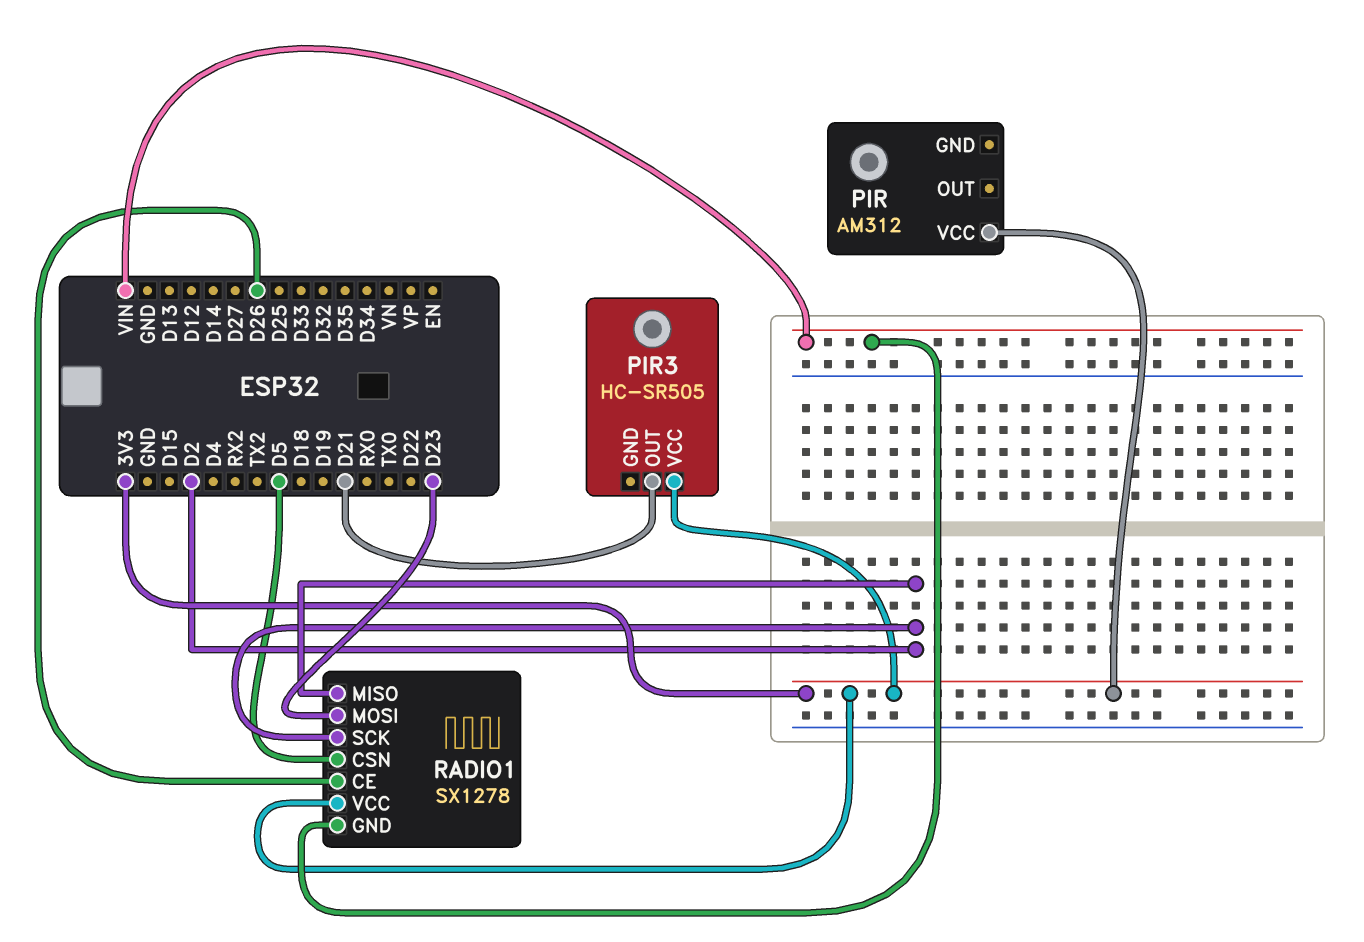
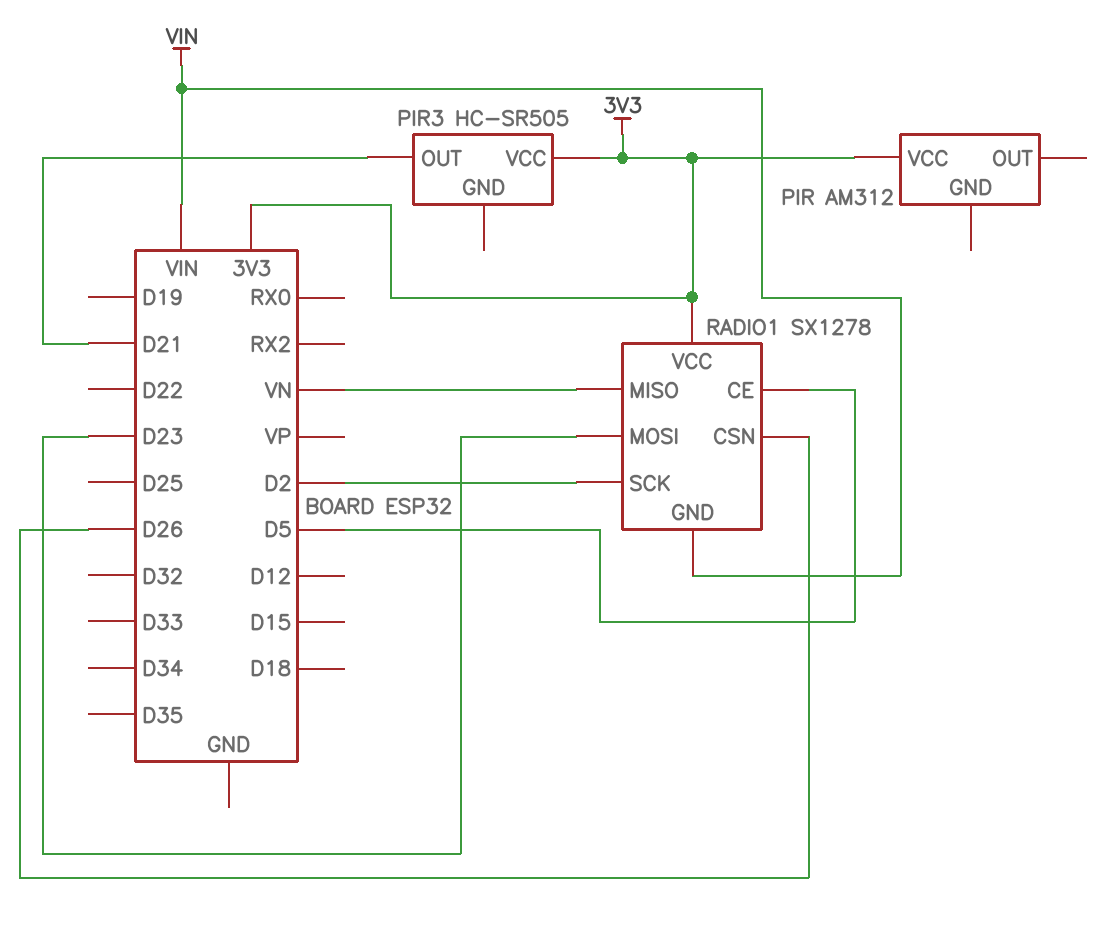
RADIO1 pin CE: D26 -> D5
RADIO1 pin CSN: D5 -> D26
RADIO1 pin MISO: D2 -> VN

